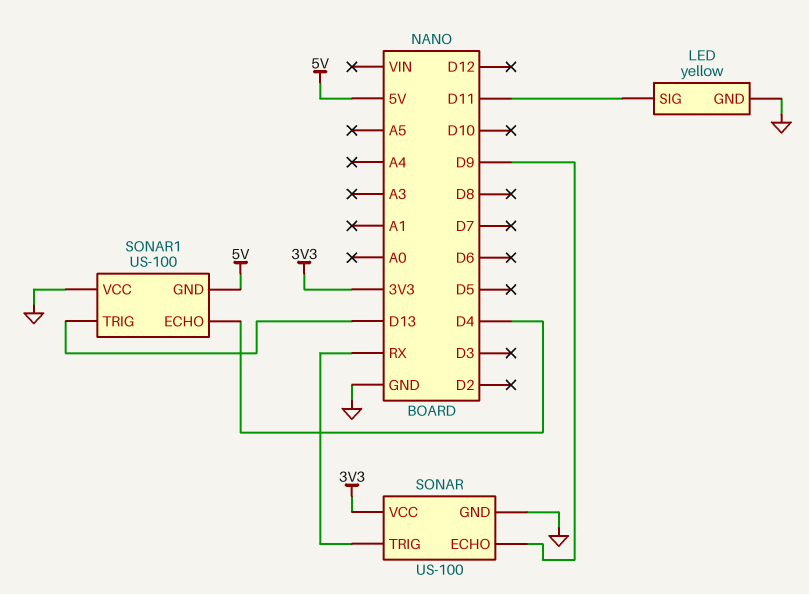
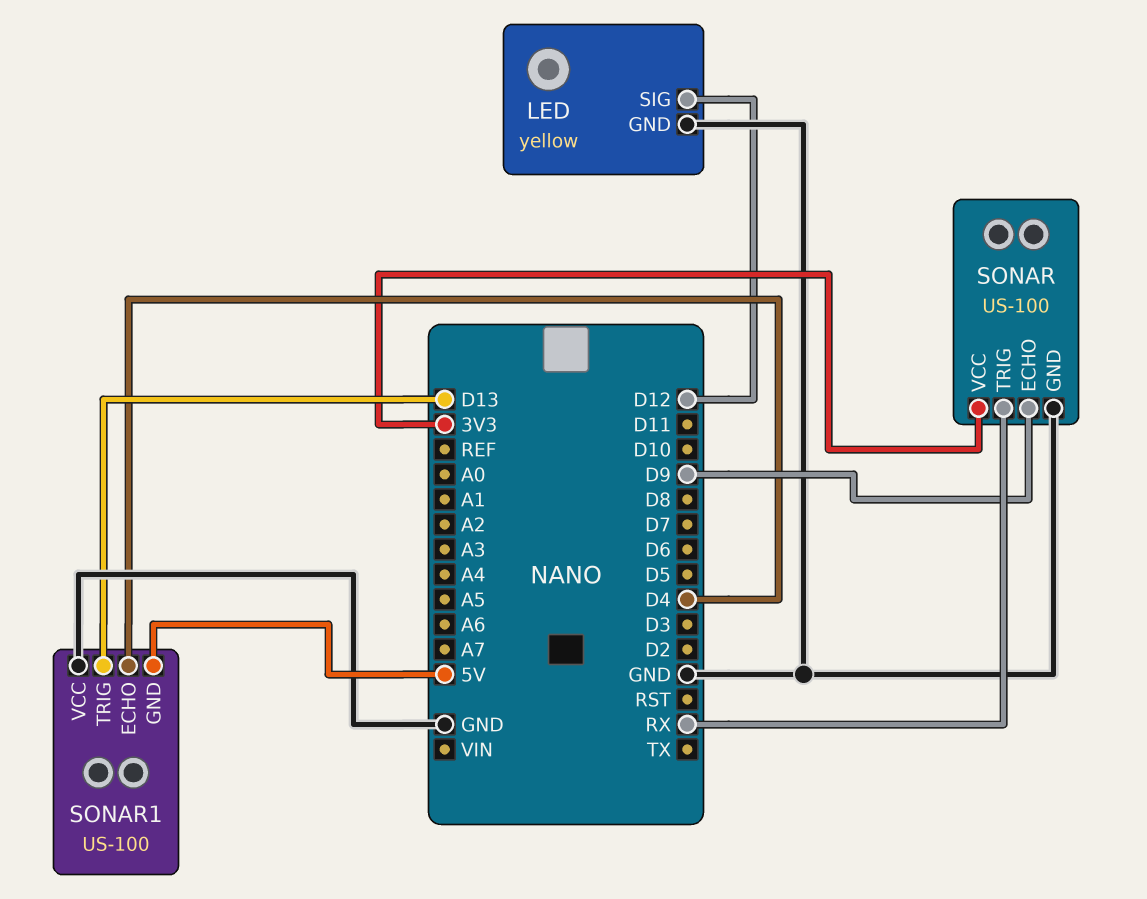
LED pin SIG: D11 -> D12

